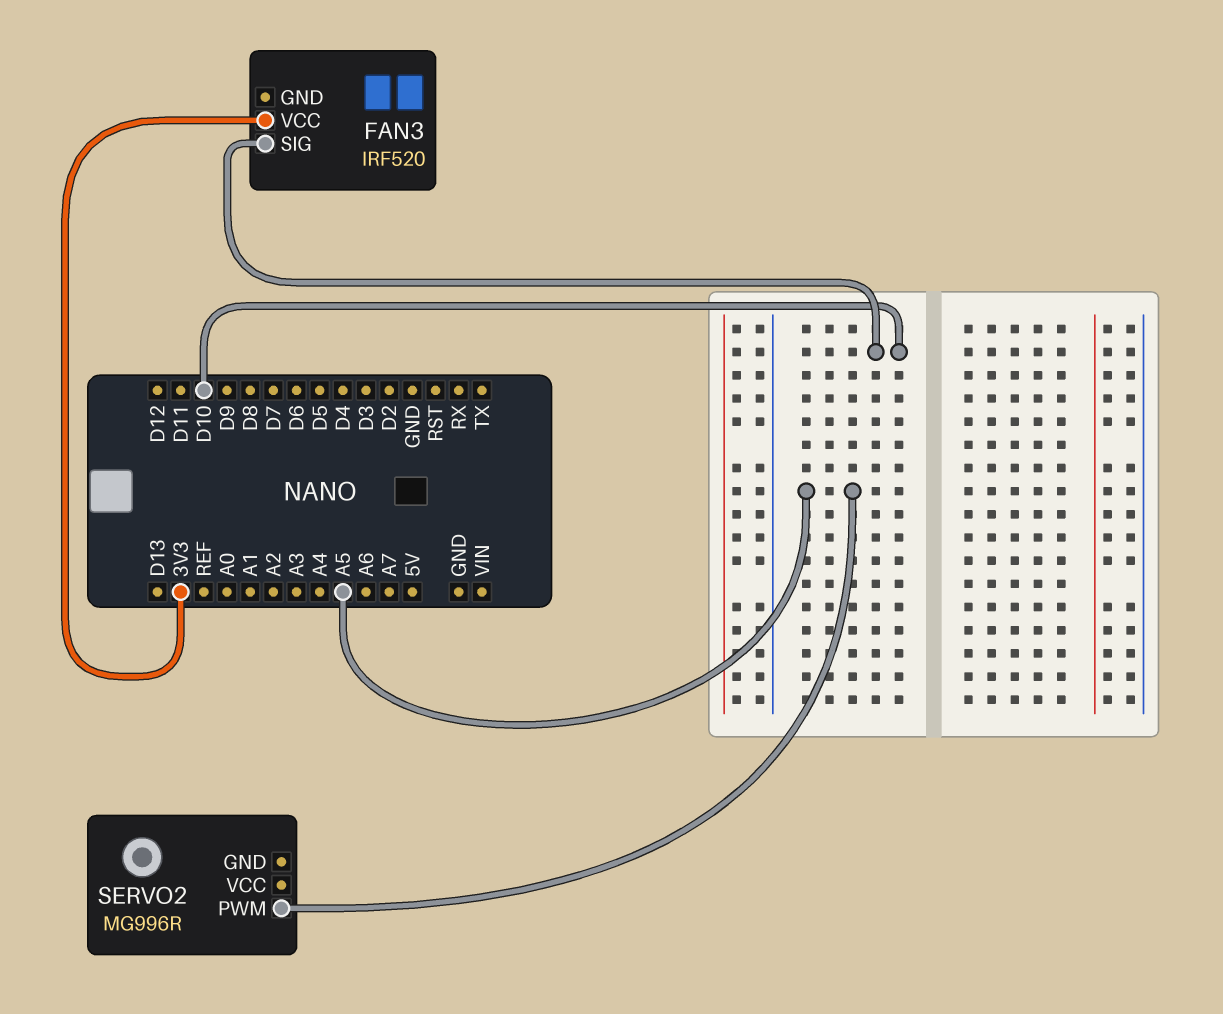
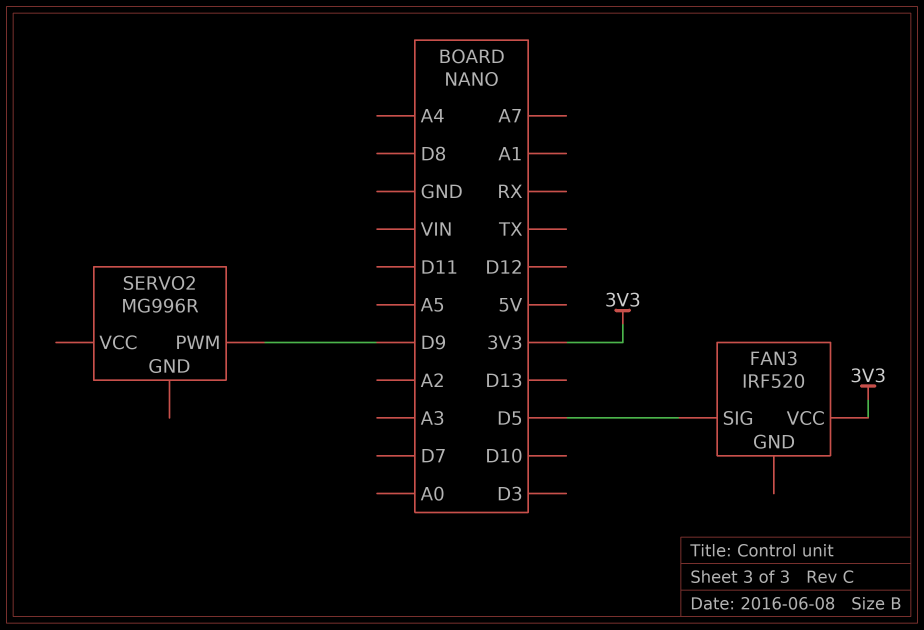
FAN3 pin SIG: D10 -> D5
SERVO2 pin PWM: A5 -> D9

